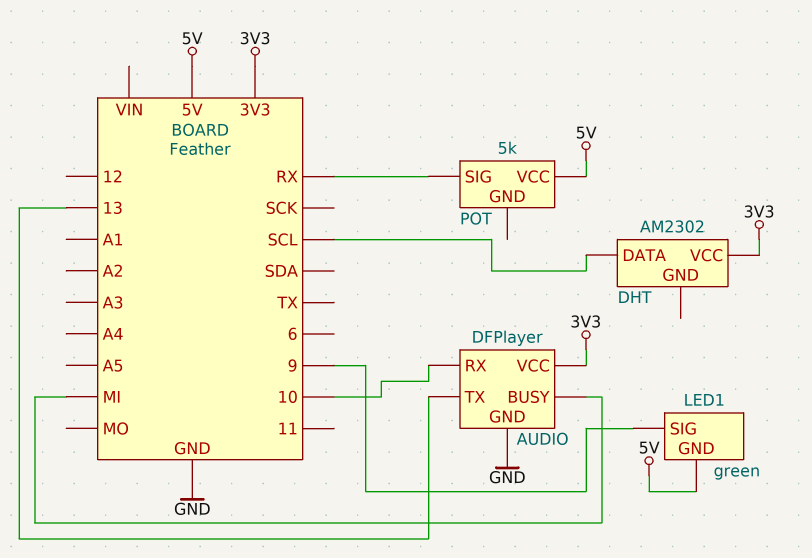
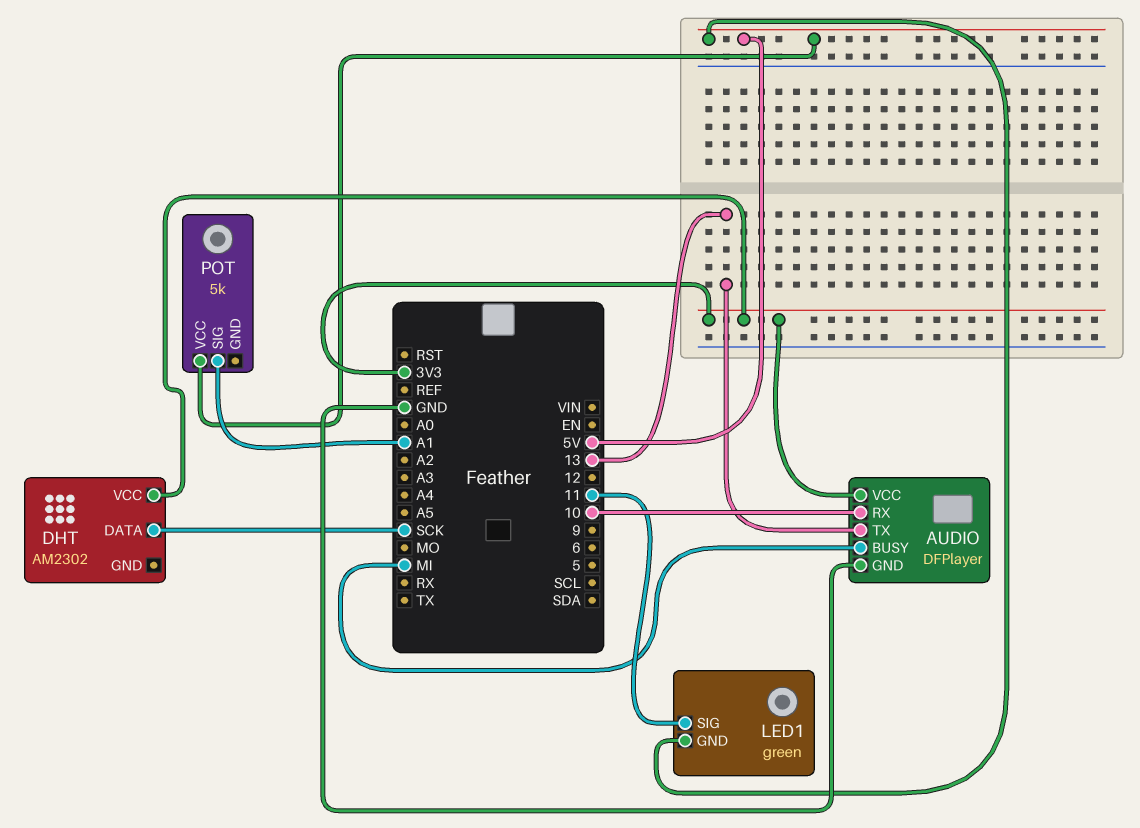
DHT pin DATA: SCL -> SCK
LED1 pin SIG: 9 -> 11
POT pin SIG: RX -> A1

